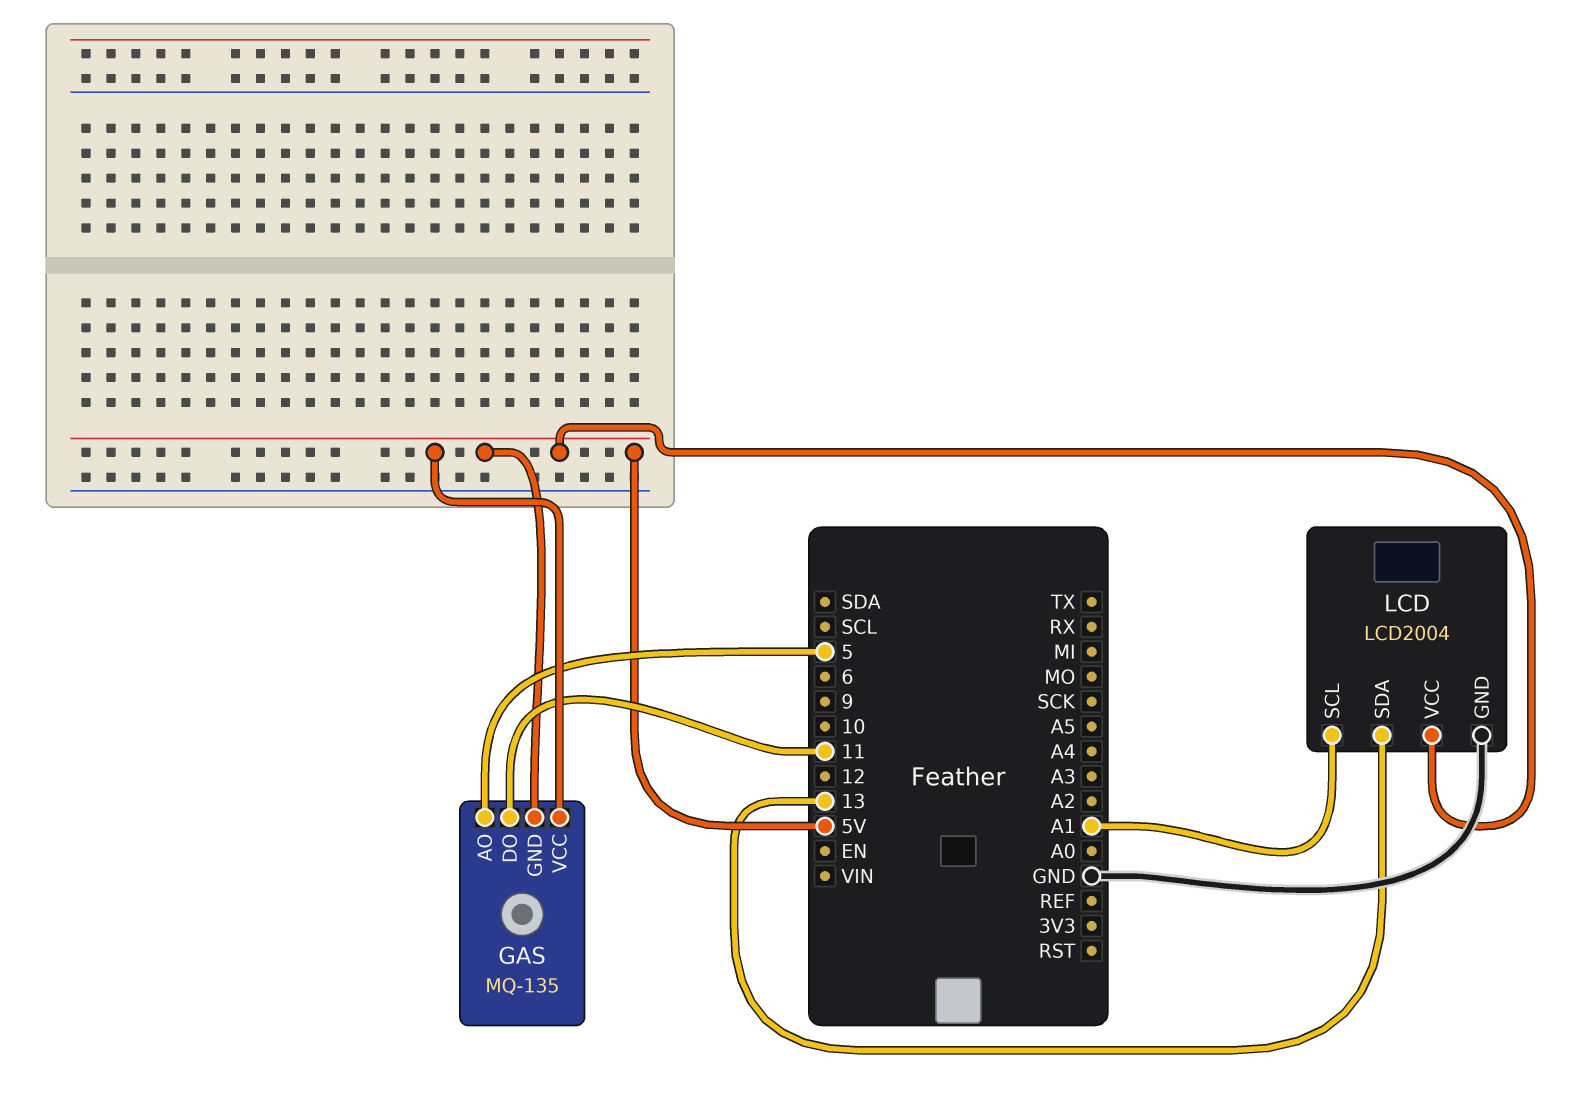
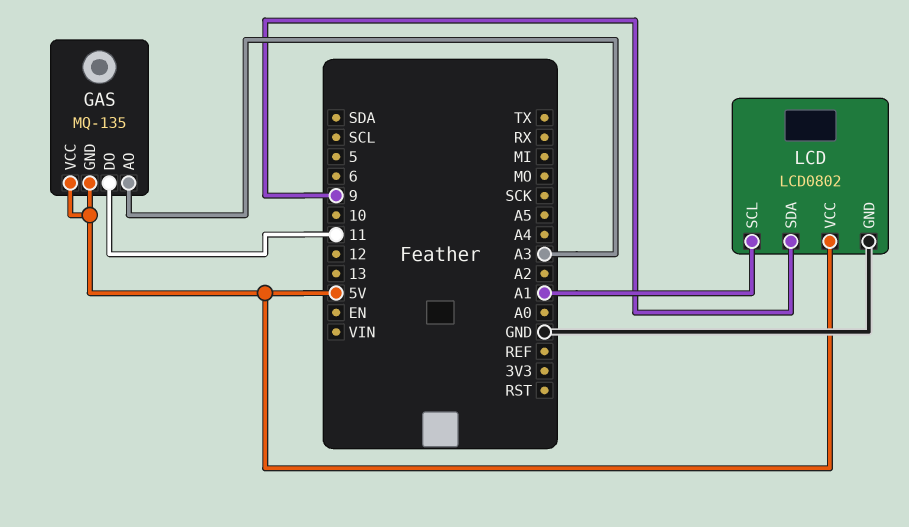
GAS pin AO: 5 -> A3
LCD: LCD2004 -> LCD0802
LCD pin SDA: 13 -> 9

